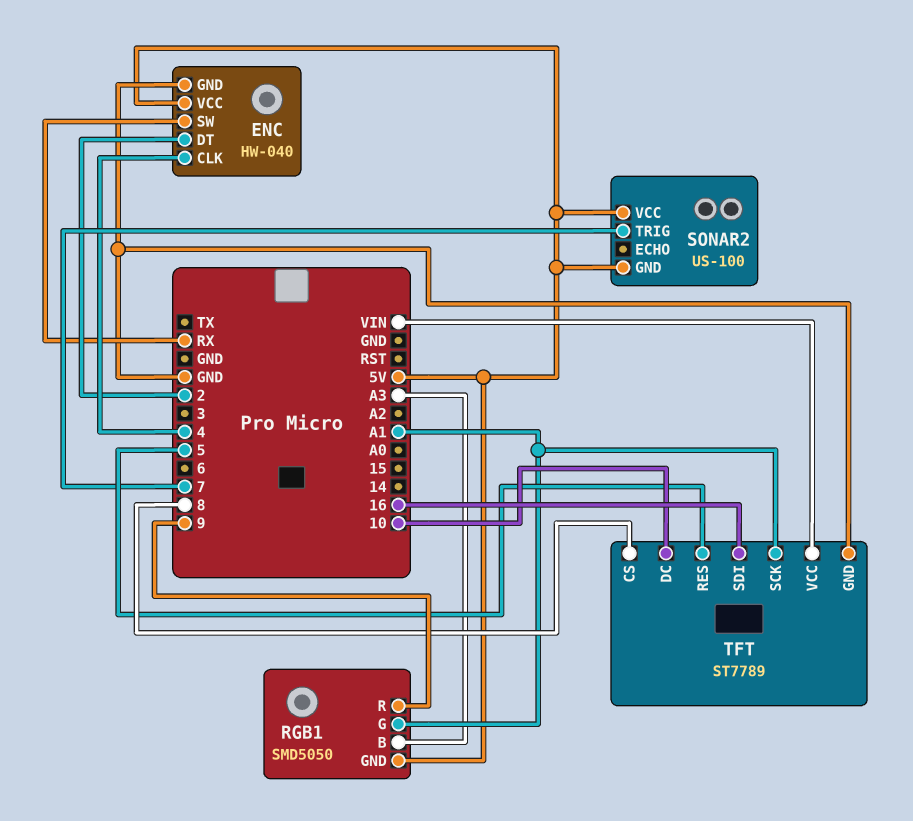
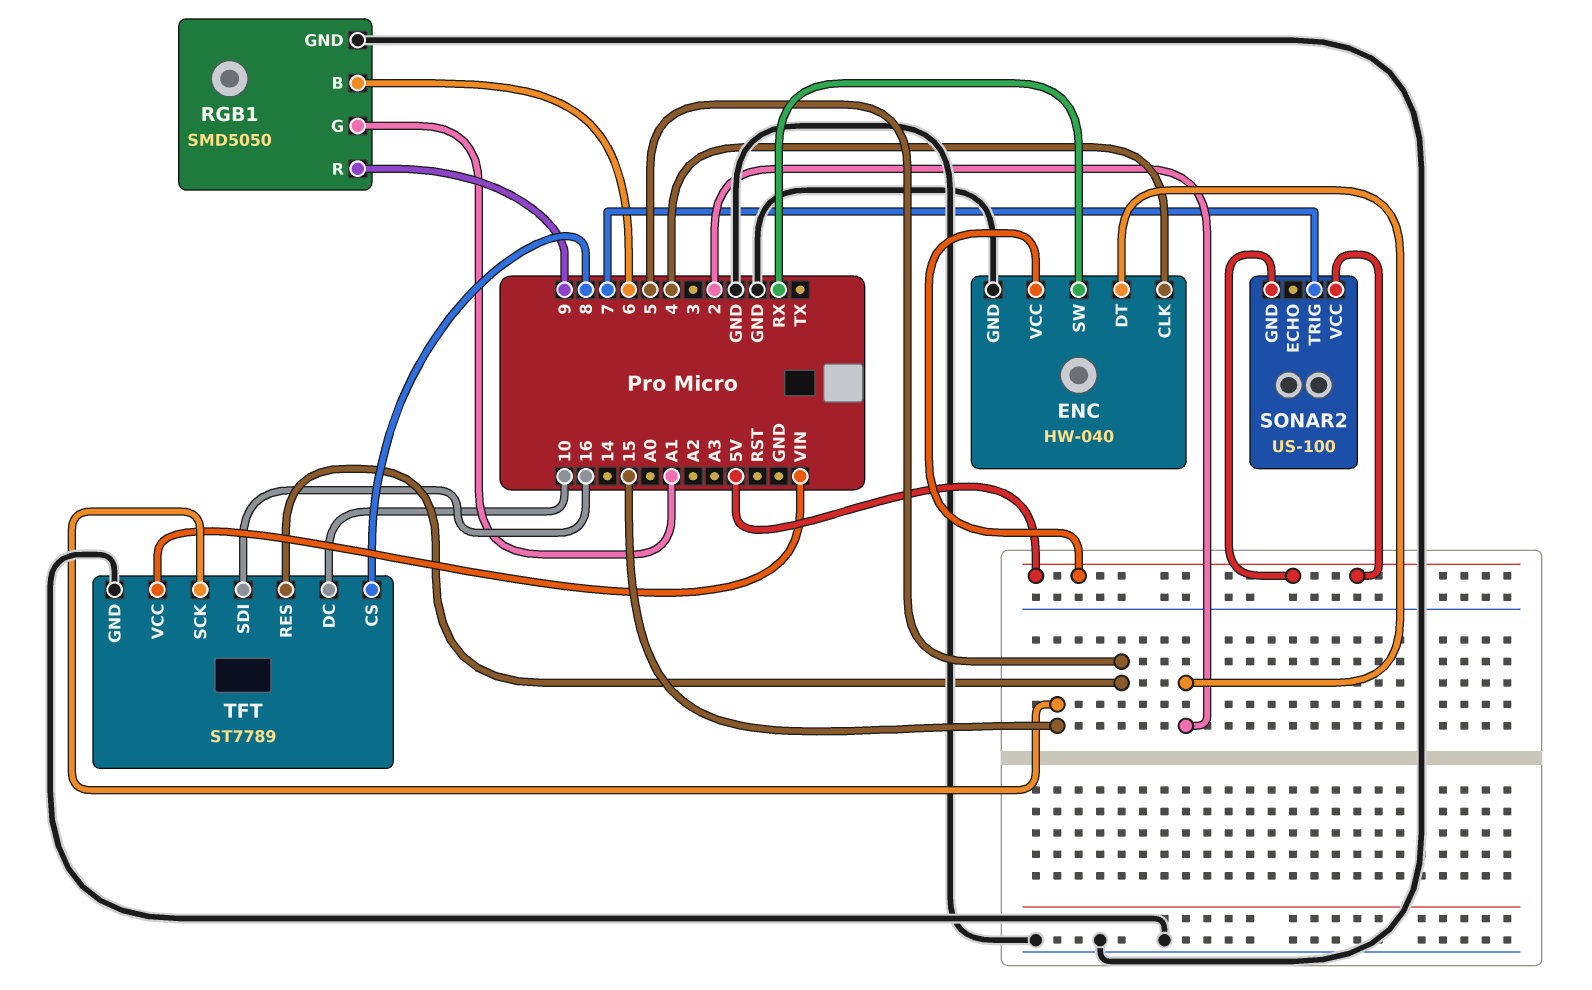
RGB1 pin B: A3 -> 6
RGB1 pin GND: 5V -> GND
TFT pin SCK: A1 -> 15

